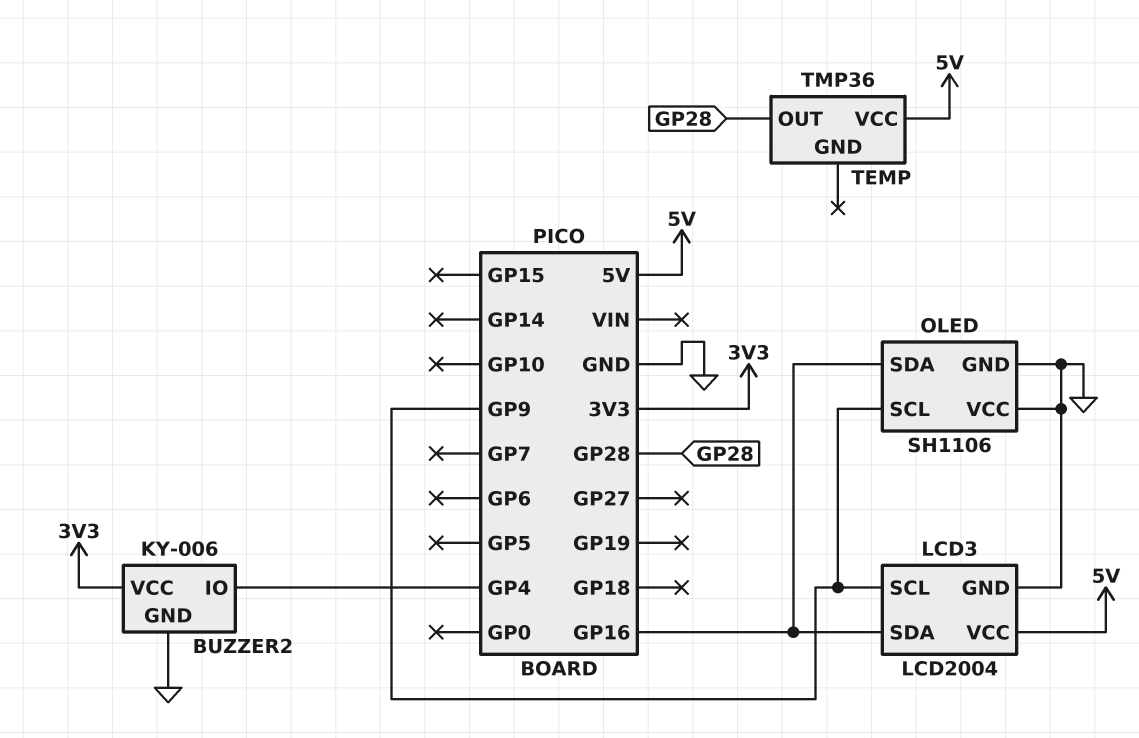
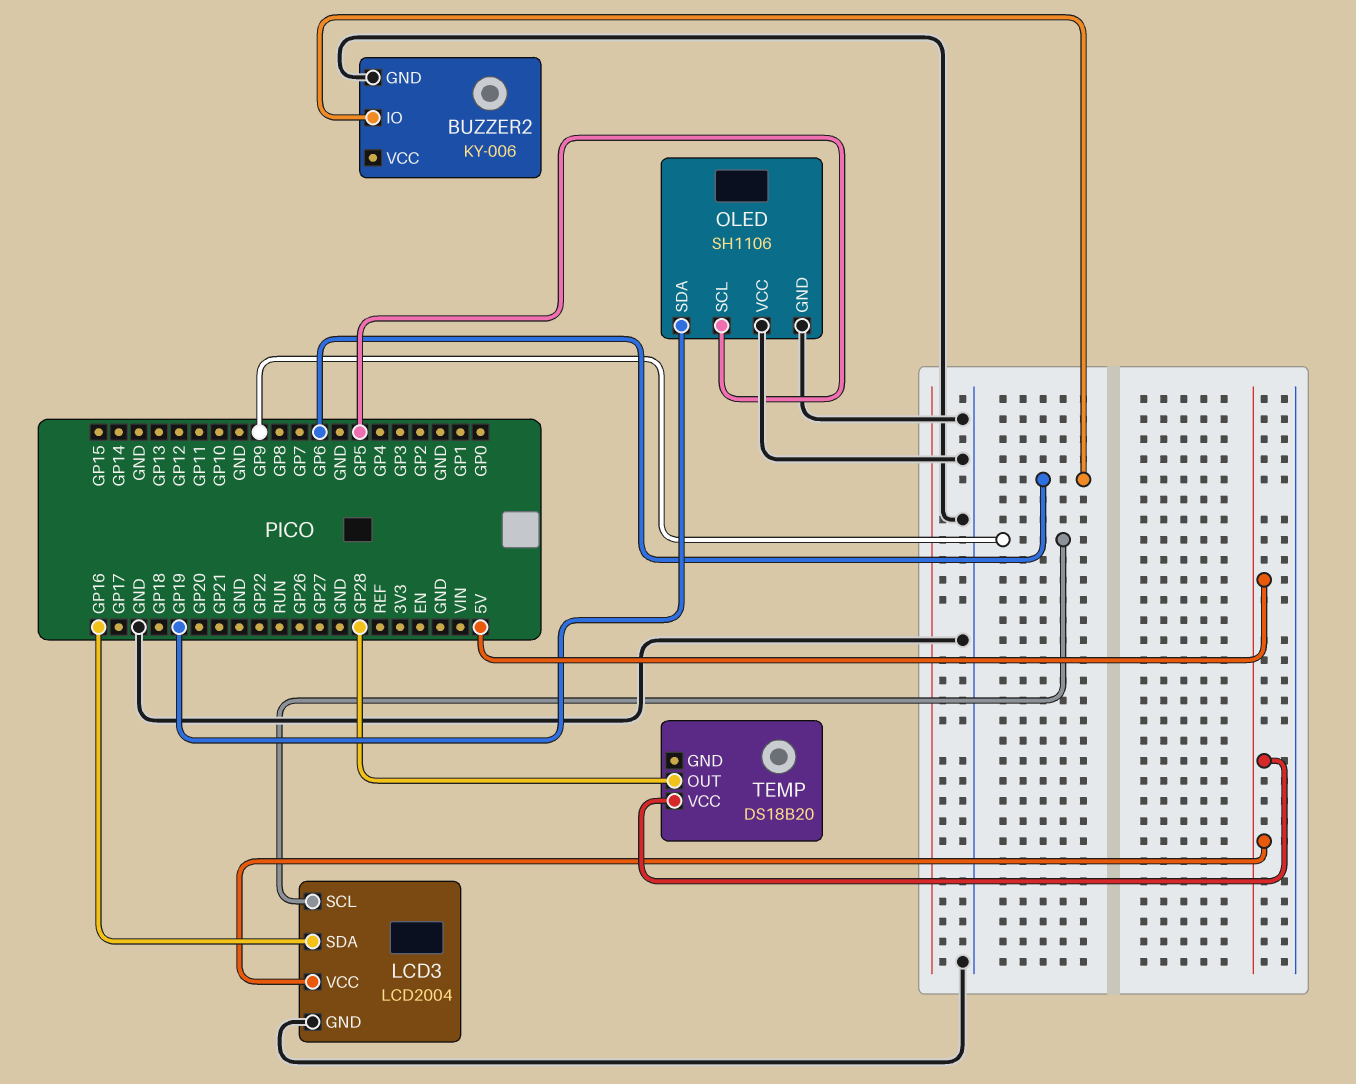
BUZZER2 pin IO: GP4 -> GP6
BUZZER2 pin VCC: 3V3 -> none
OLED pin SCL: GP9 -> GP5
OLED pin SDA: GP16 -> GP19
TEMP: TMP36 -> DS18B20

